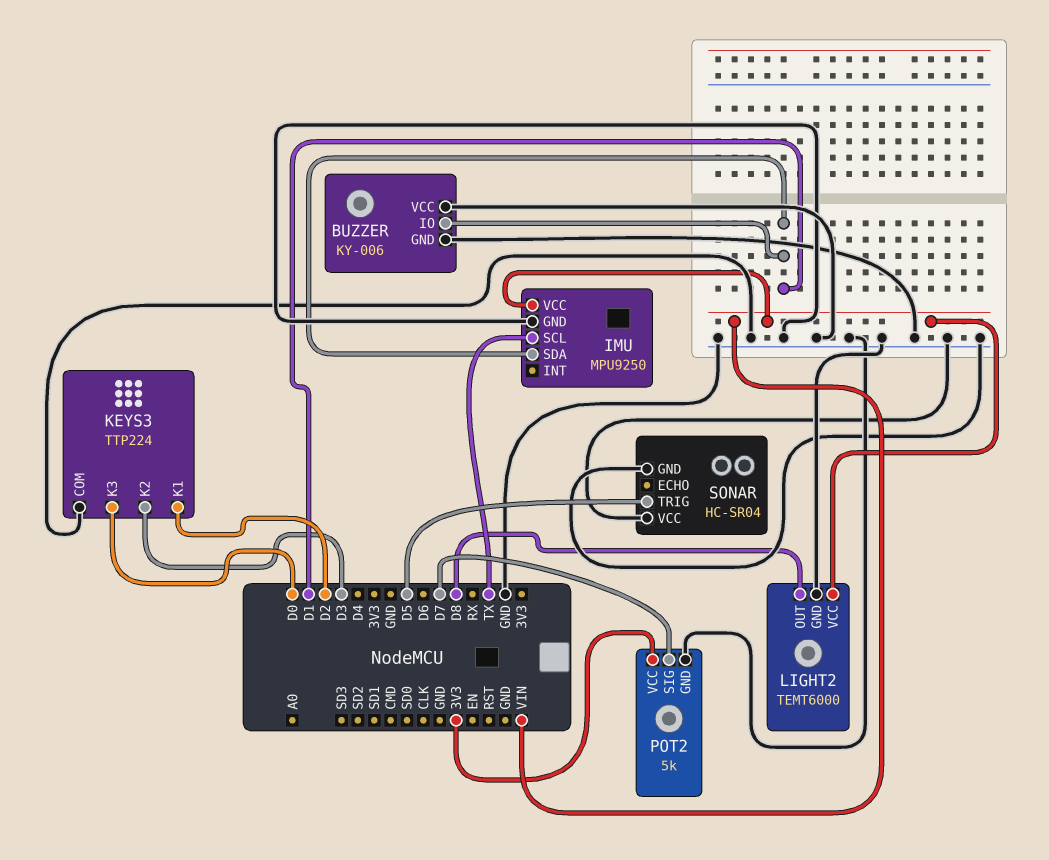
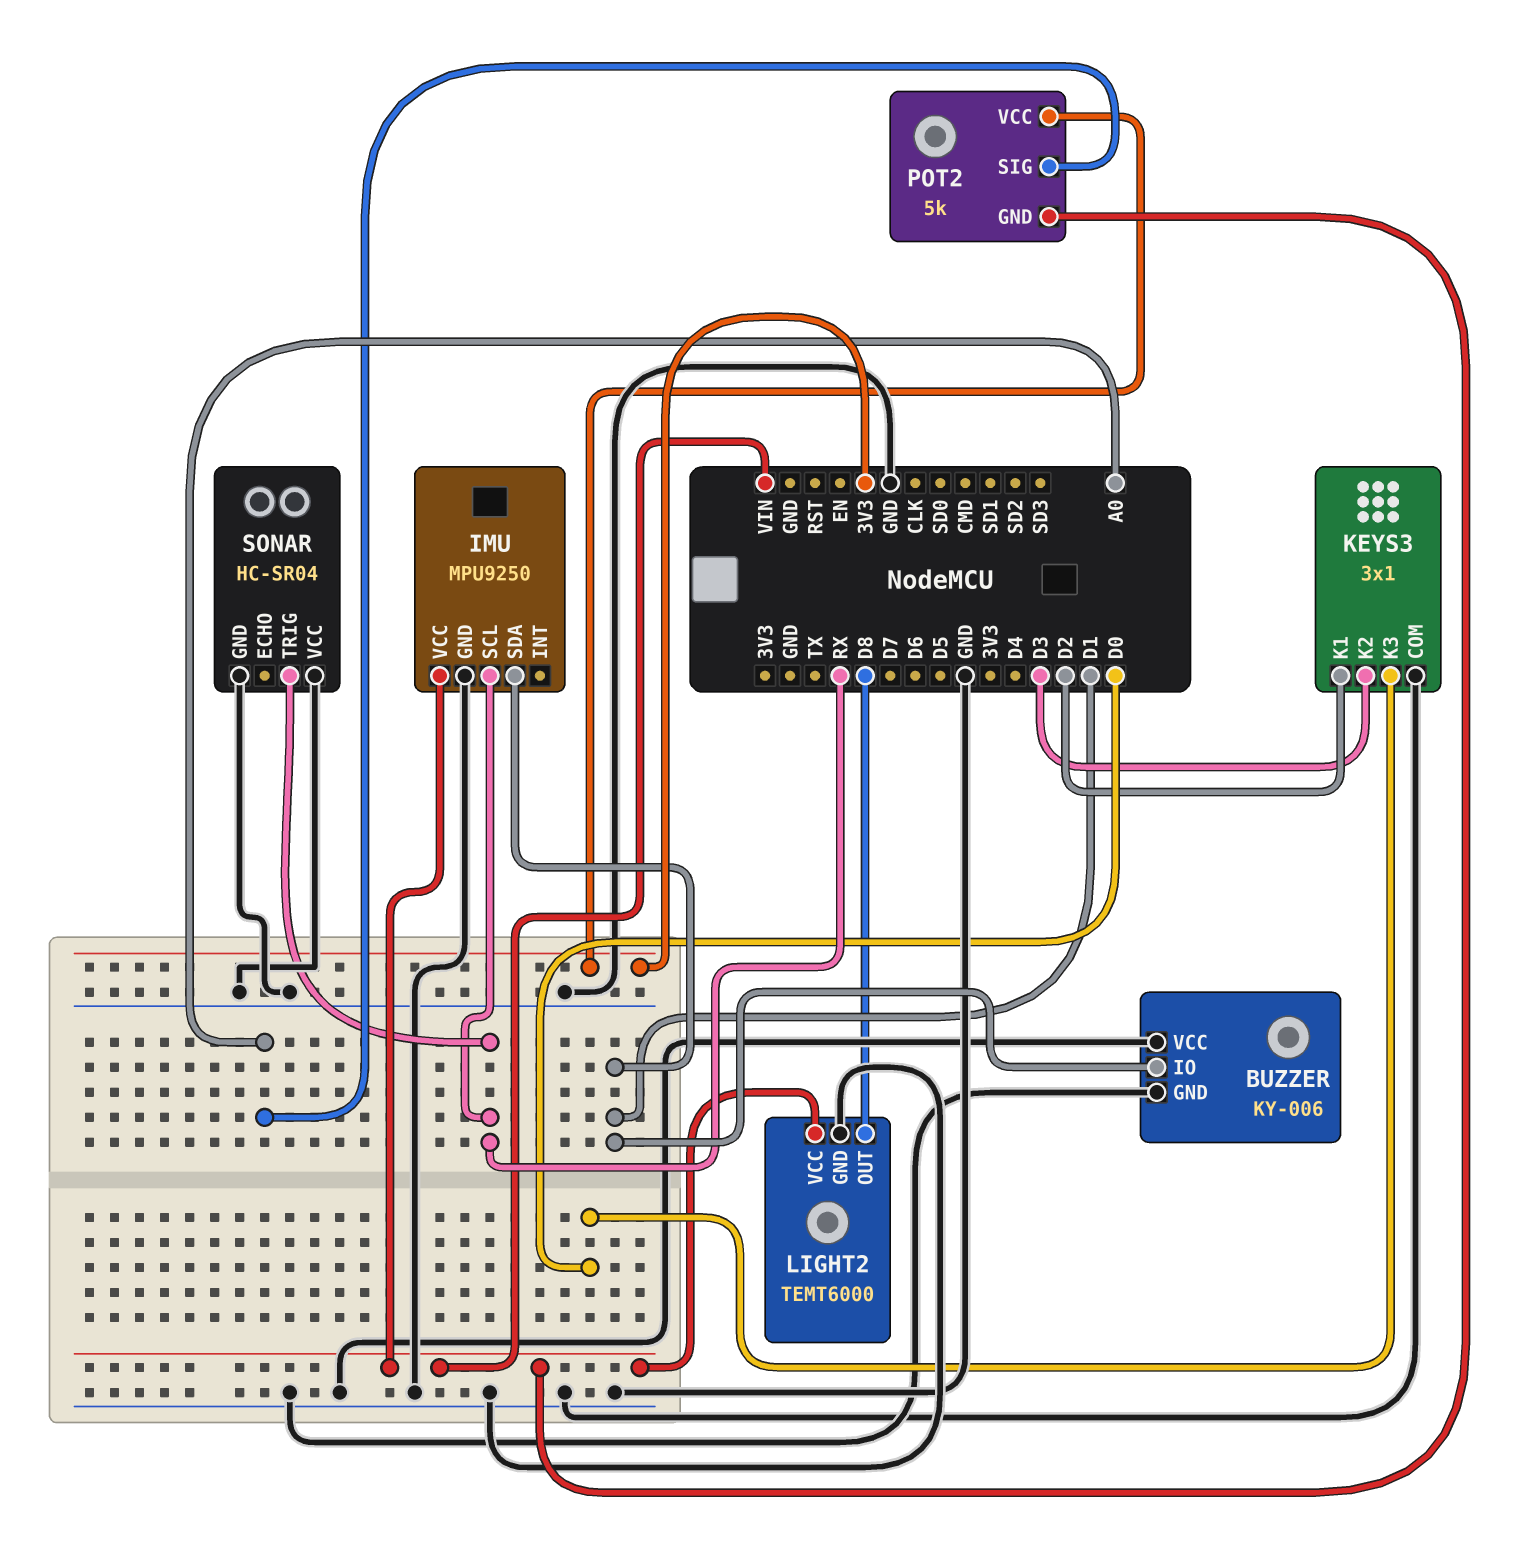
IMU pin SCL: TX -> RX
KEYS3: TTP224 -> 3x1
POT2 pin GND: GND -> VIN
POT2 pin SIG: D7 -> A0
SONAR pin TRIG: D5 -> RX

